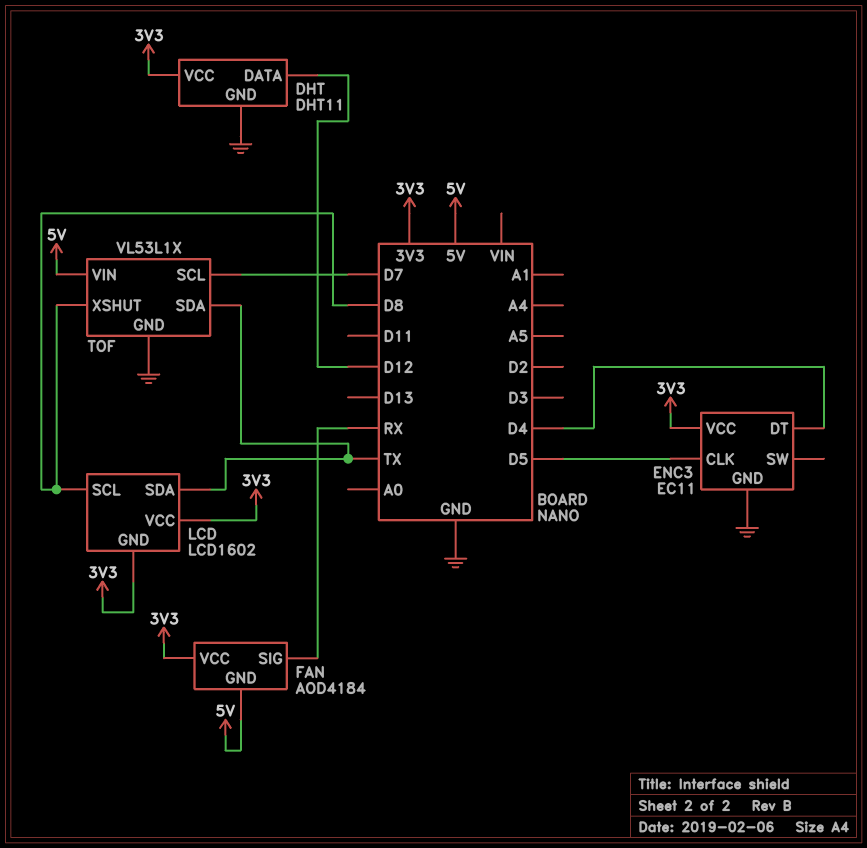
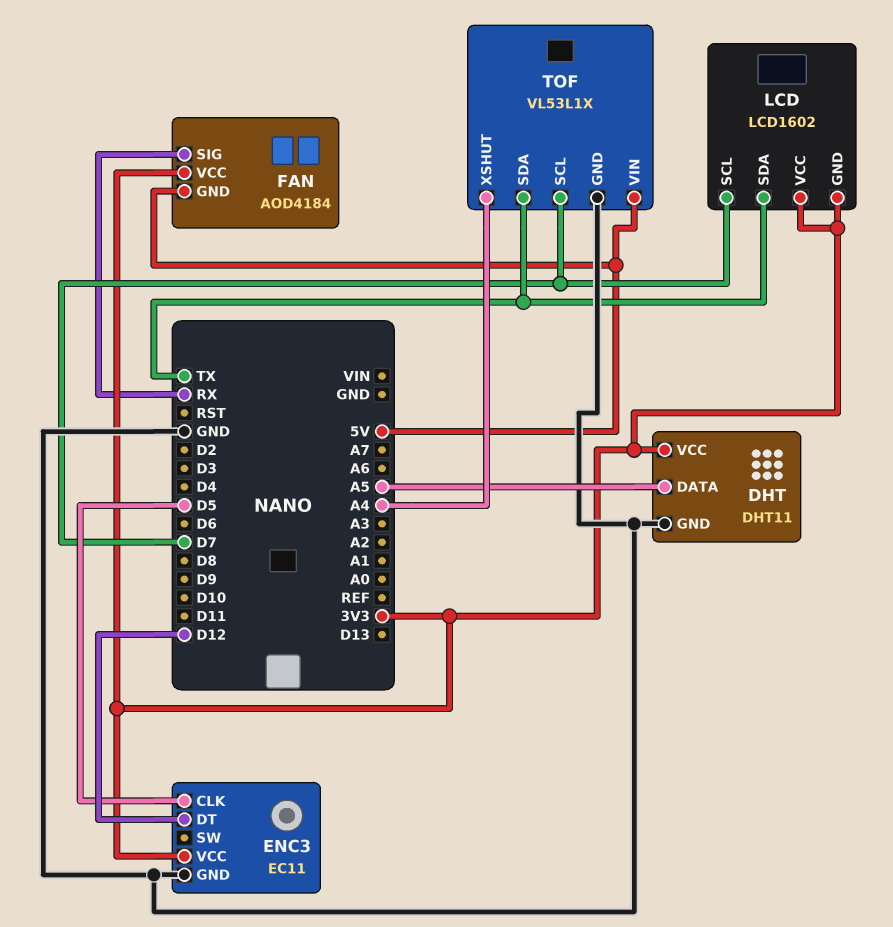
DHT pin DATA: D12 -> A5
ENC3 pin DT: D4 -> D12
LCD pin SCL: D8 -> D7
TOF pin XSHUT: D8 -> A4

